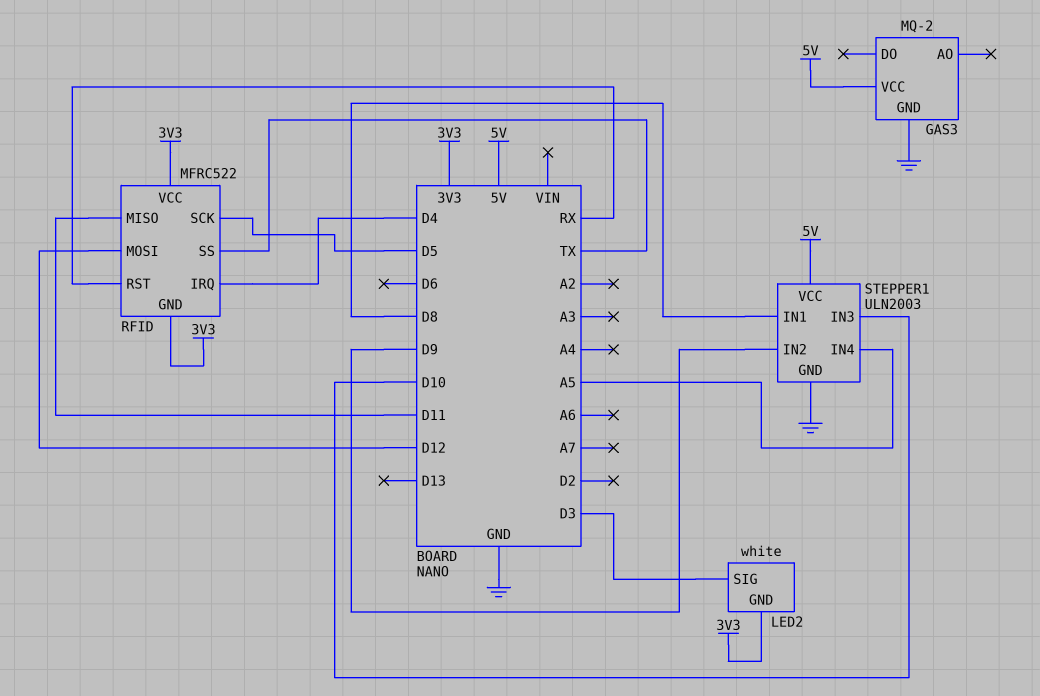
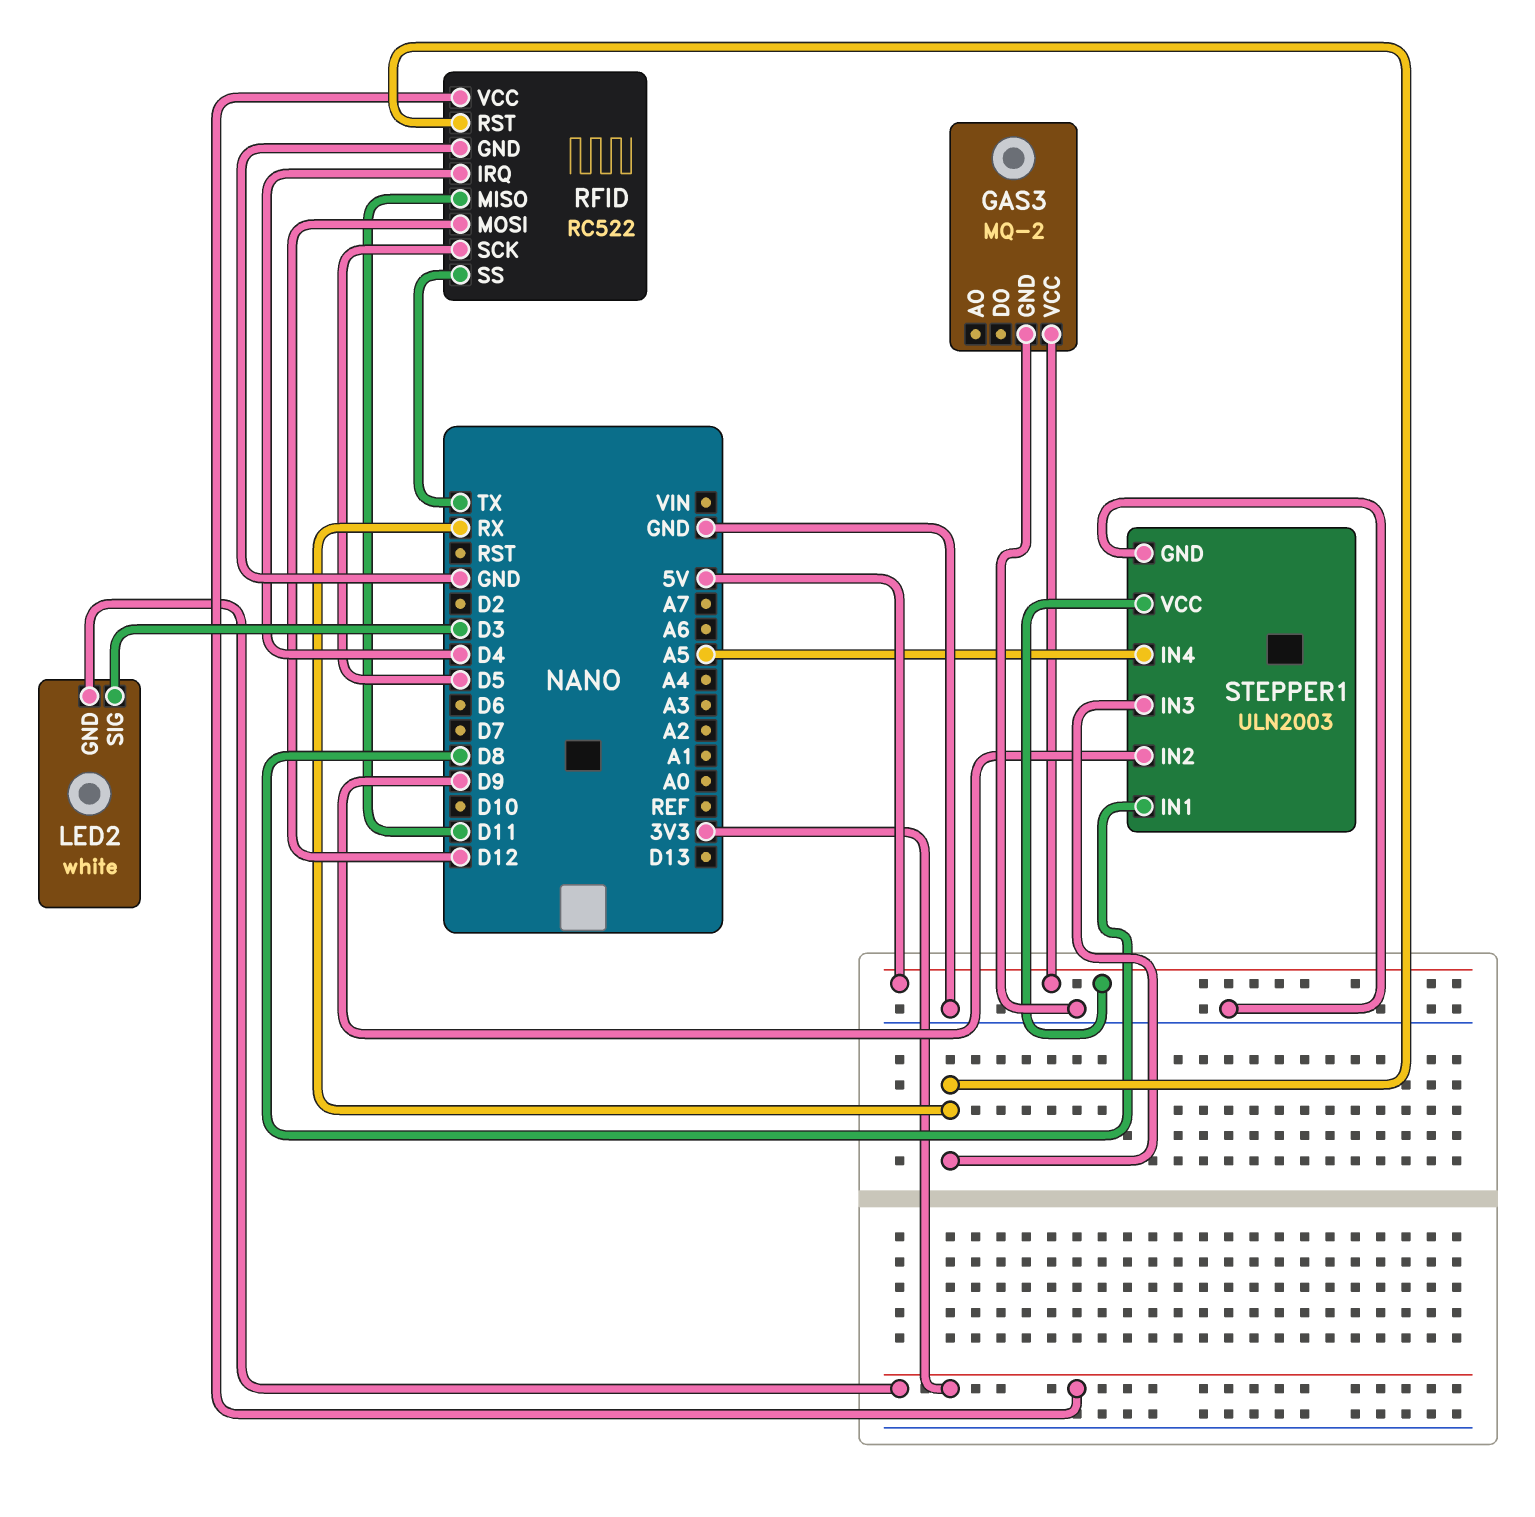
RFID: MFRC522 -> RC522
RFID pin GND: 3V3 -> GND
STEPPER1 pin IN3: D10 -> RX

